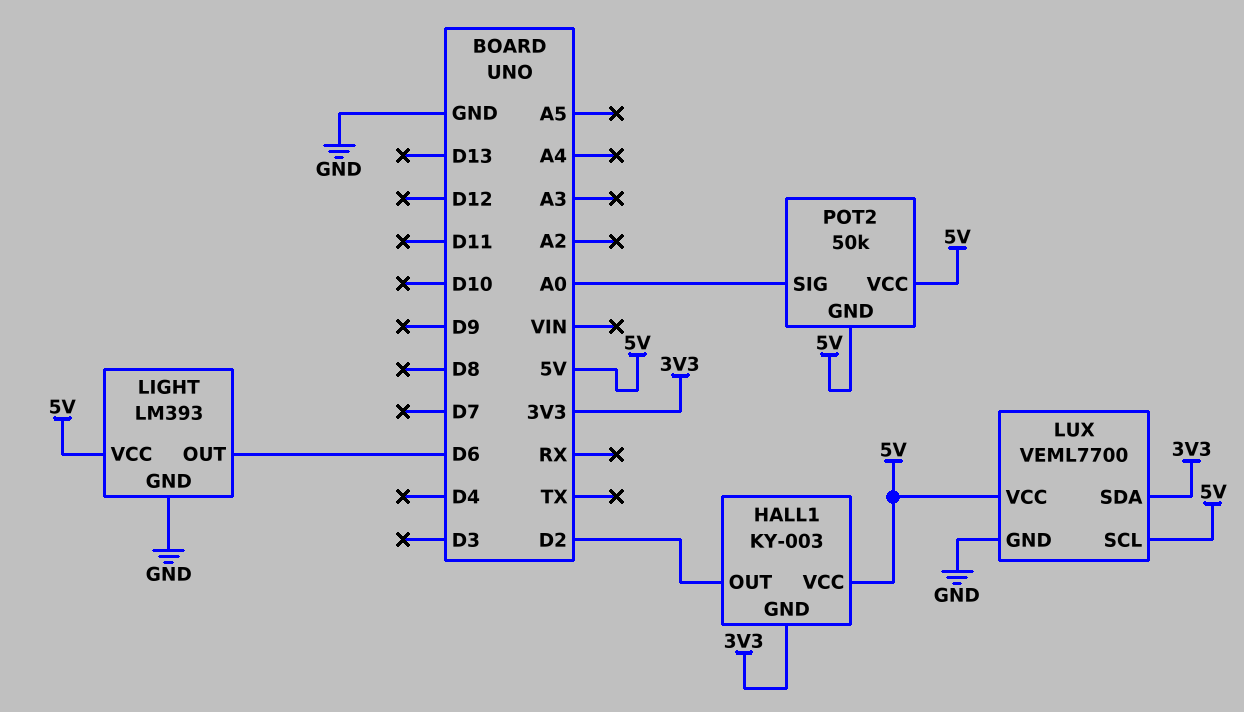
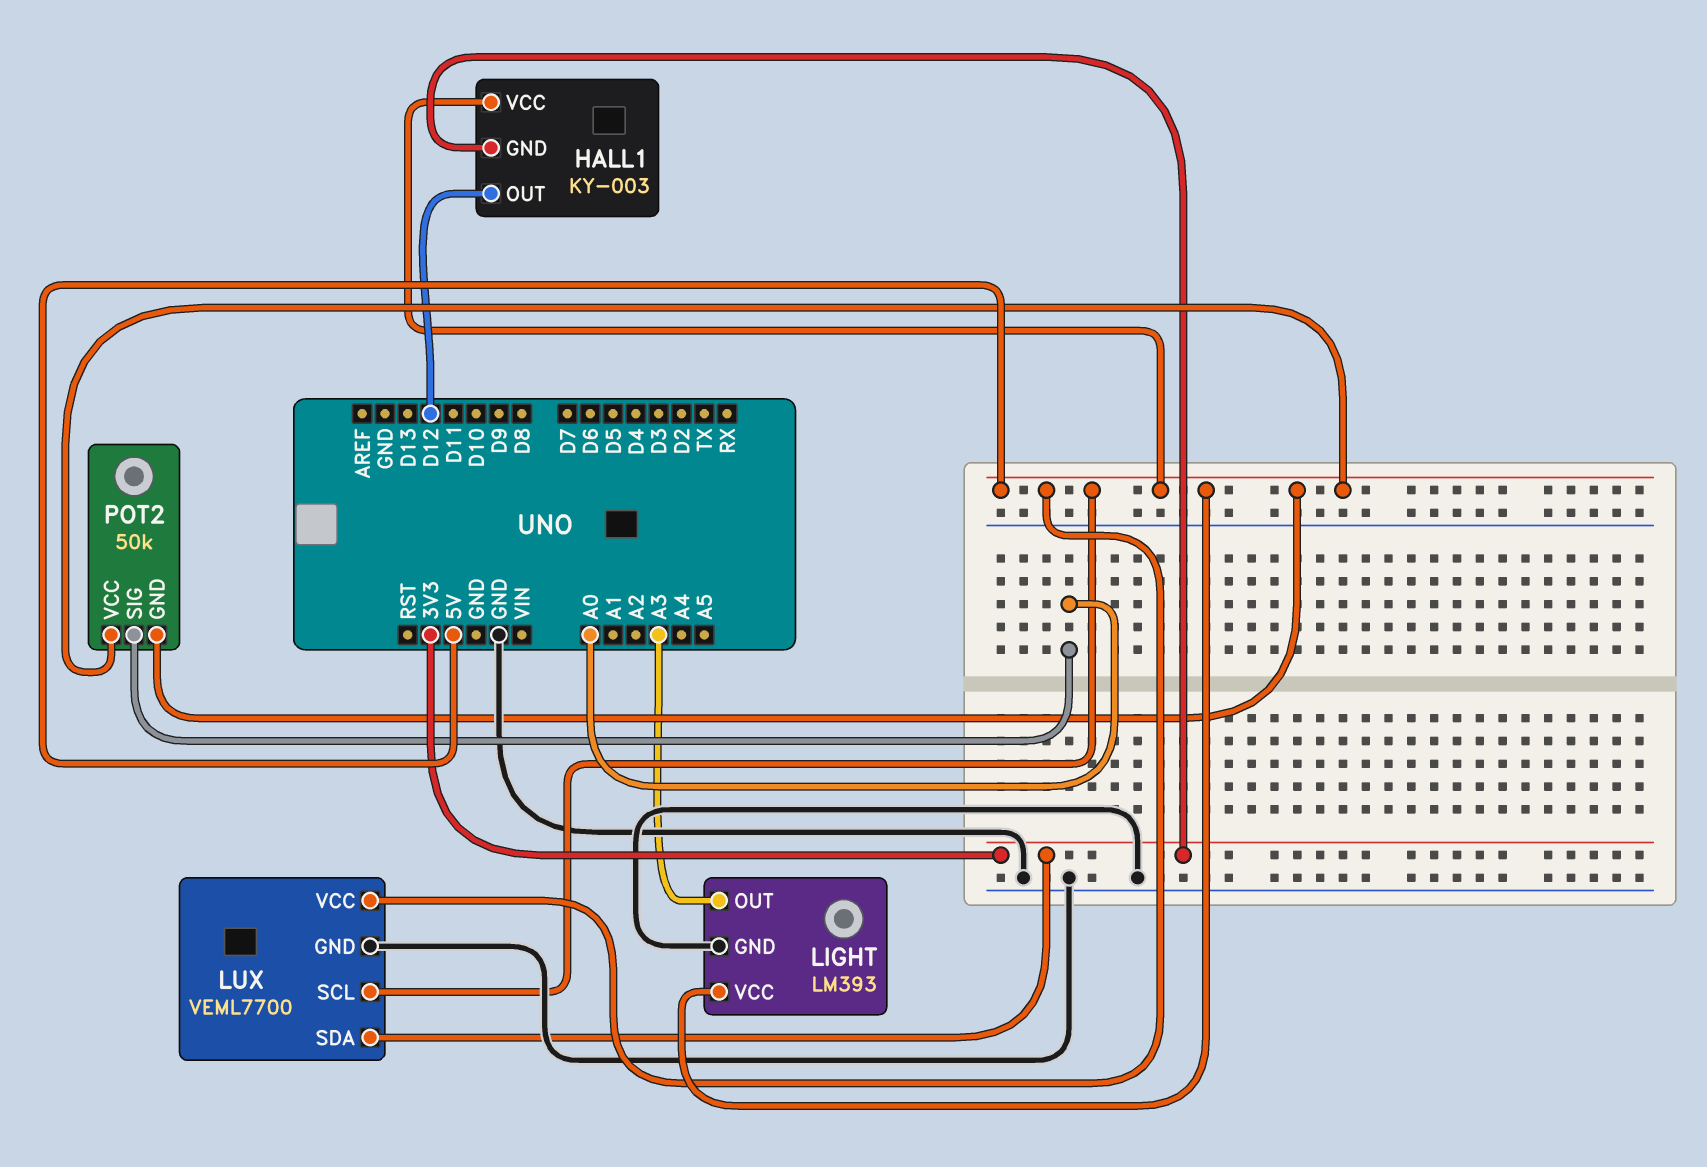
HALL1 pin OUT: D2 -> D12
LIGHT pin OUT: D6 -> A3

